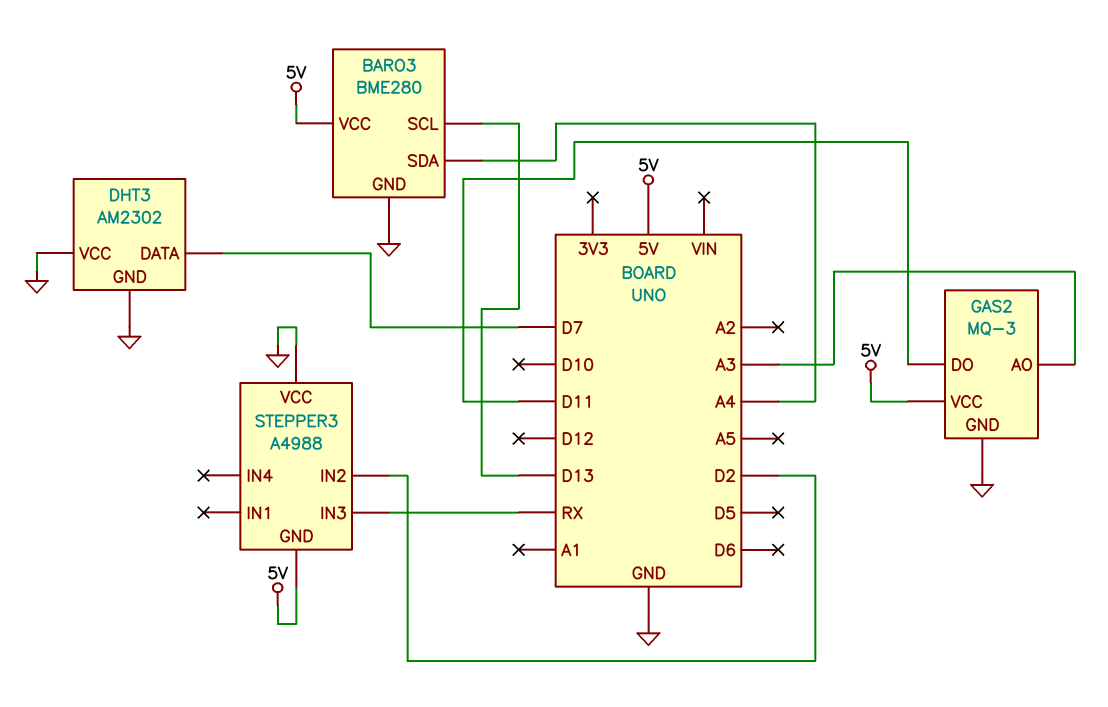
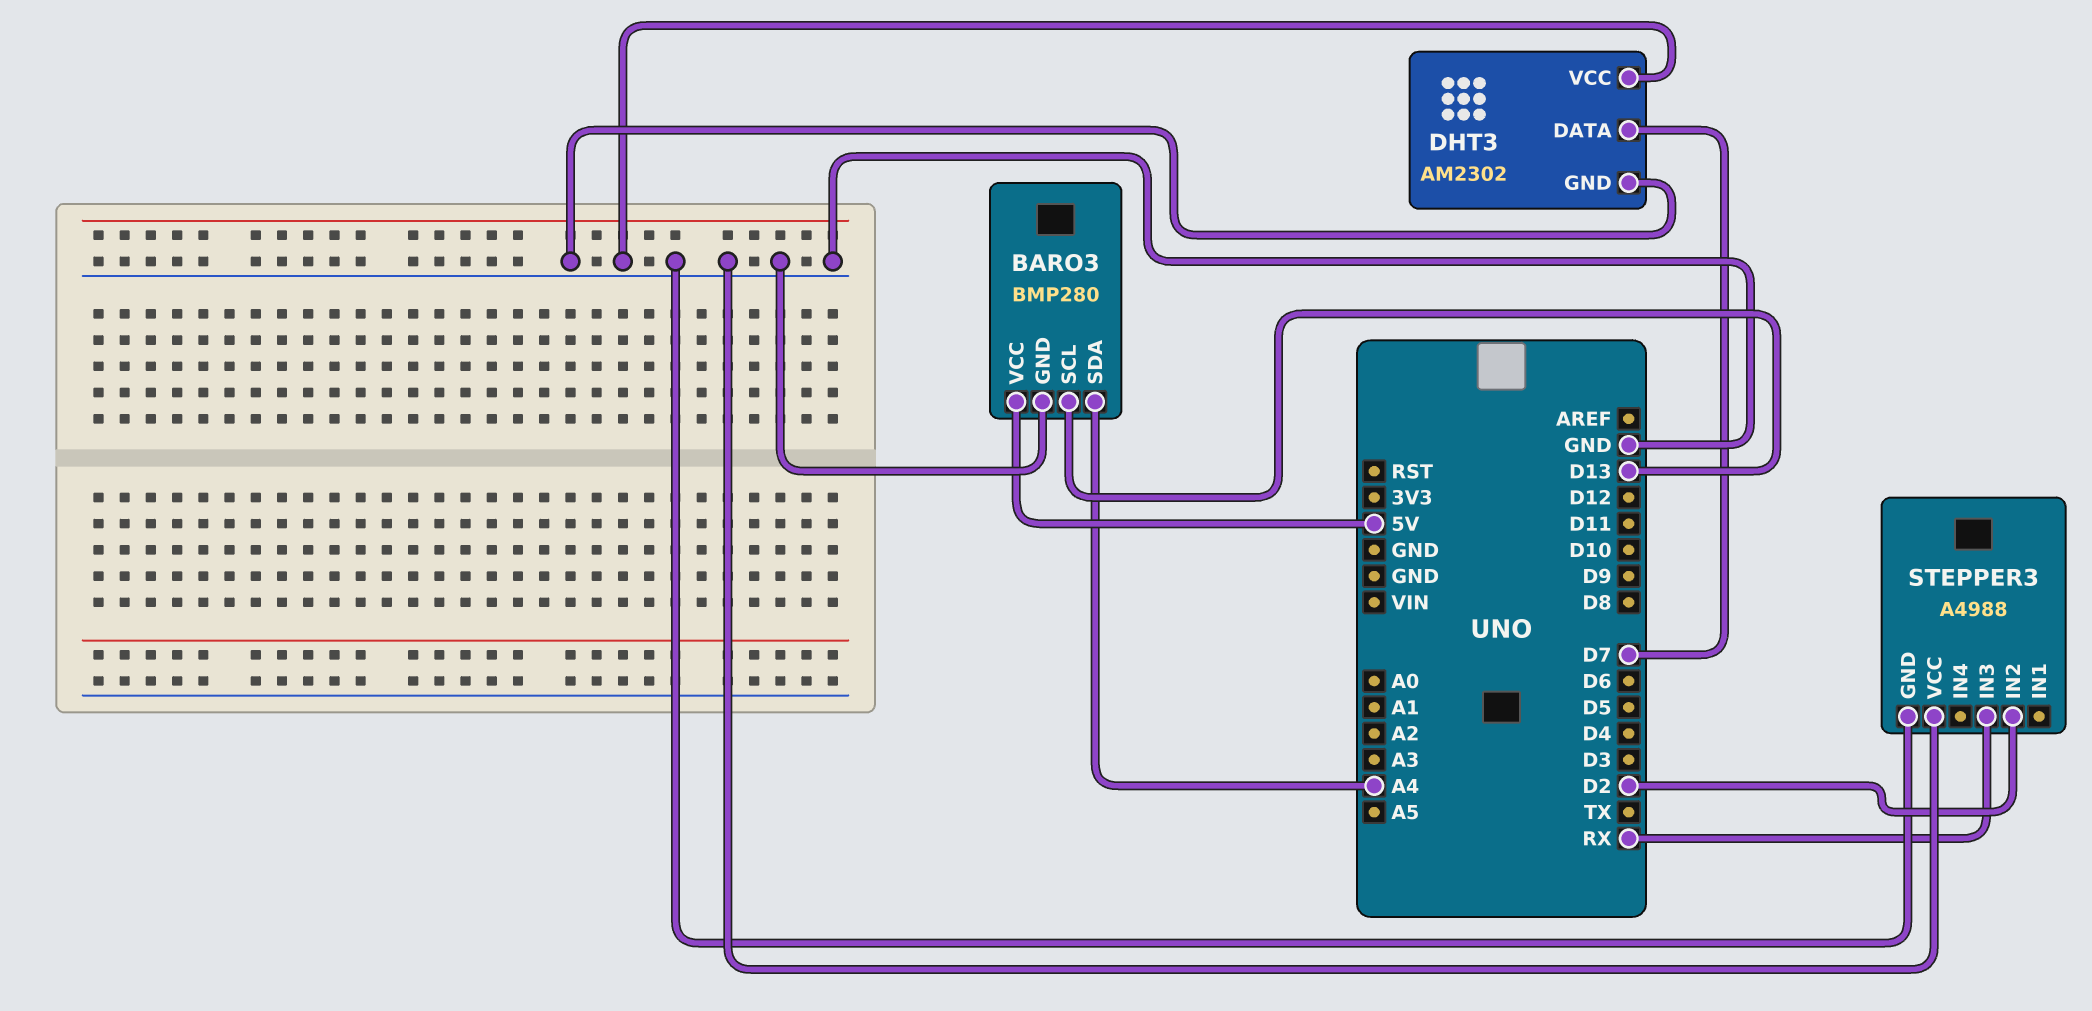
BARO3: BME280 -> BMP280
GAS2: MQ-3 -> none
GAS2 pin AO: A3 -> none
GAS2 pin DO: D11 -> none
GAS2 pin GND: GND -> none
GAS2 pin VCC: 5V -> none
STEPPER3 pin GND: 5V -> GND

